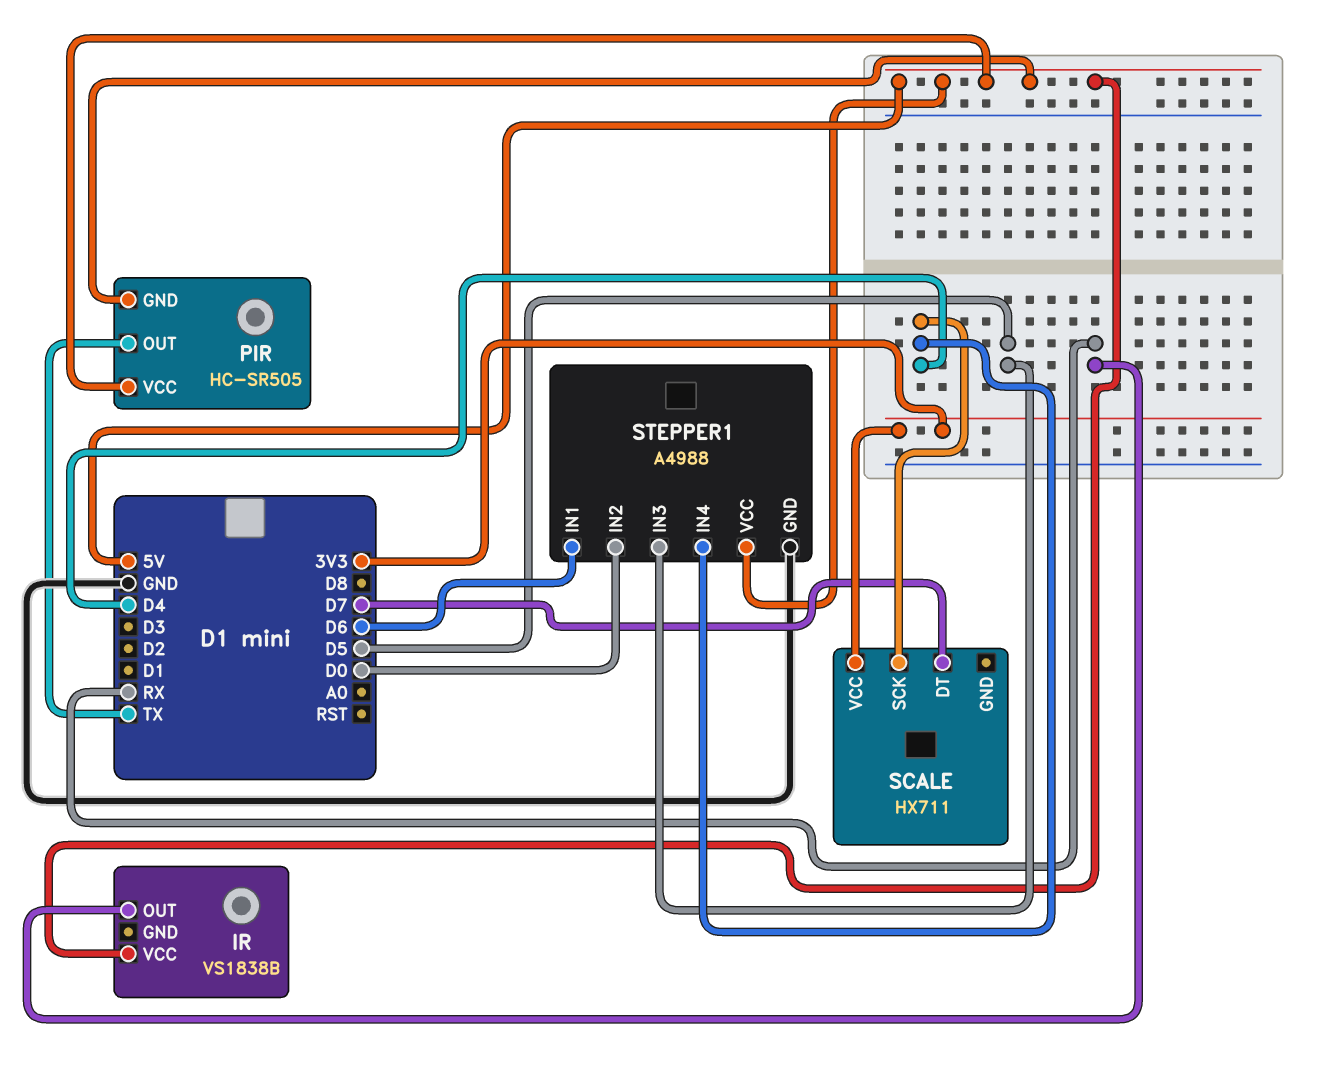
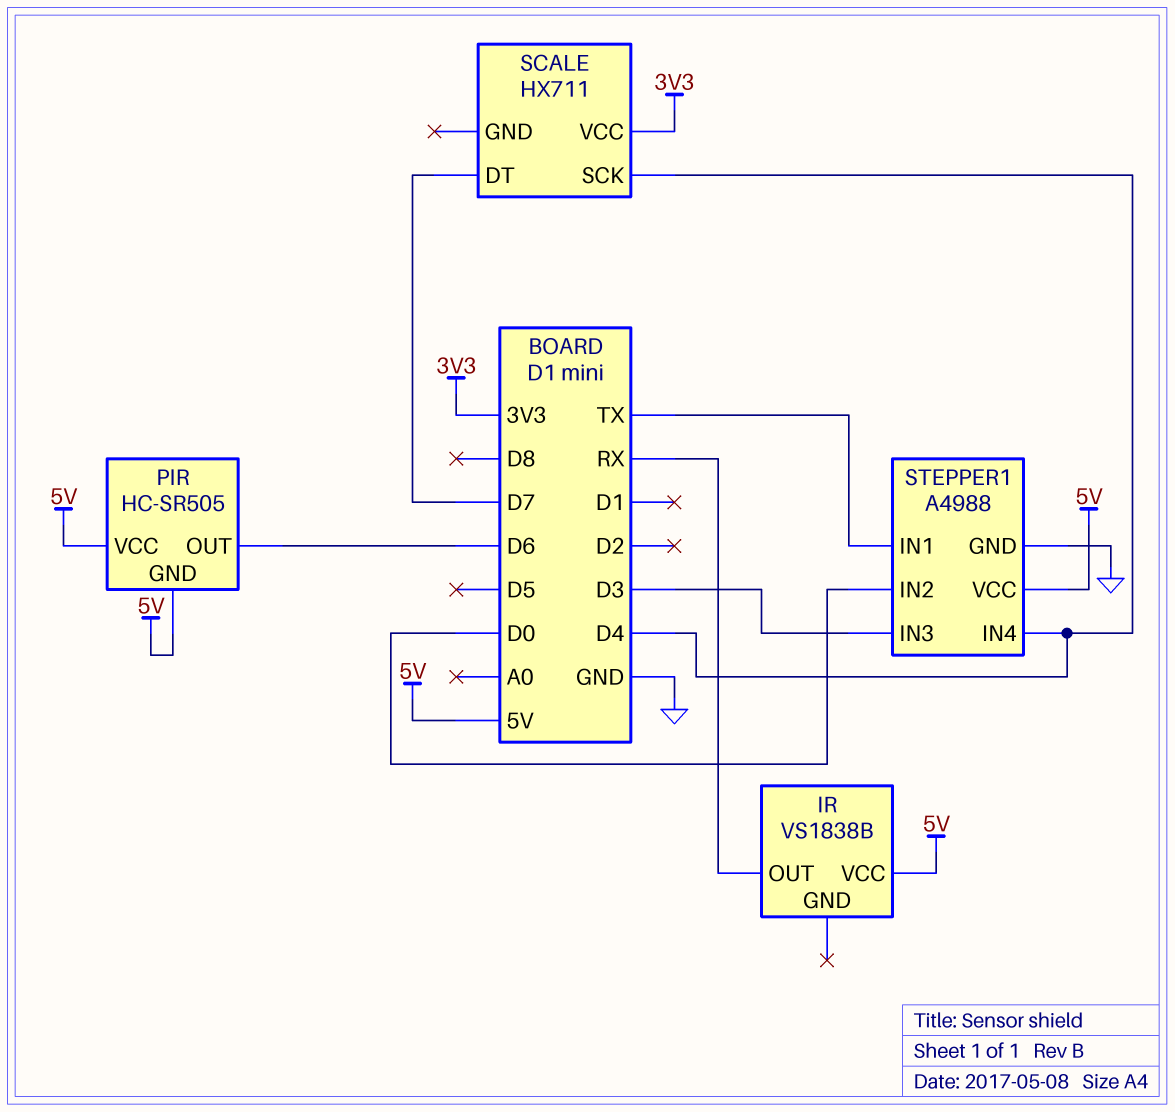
PIR pin OUT: TX -> D6
STEPPER1 pin IN1: D6 -> TX
STEPPER1 pin IN3: D5 -> D3

